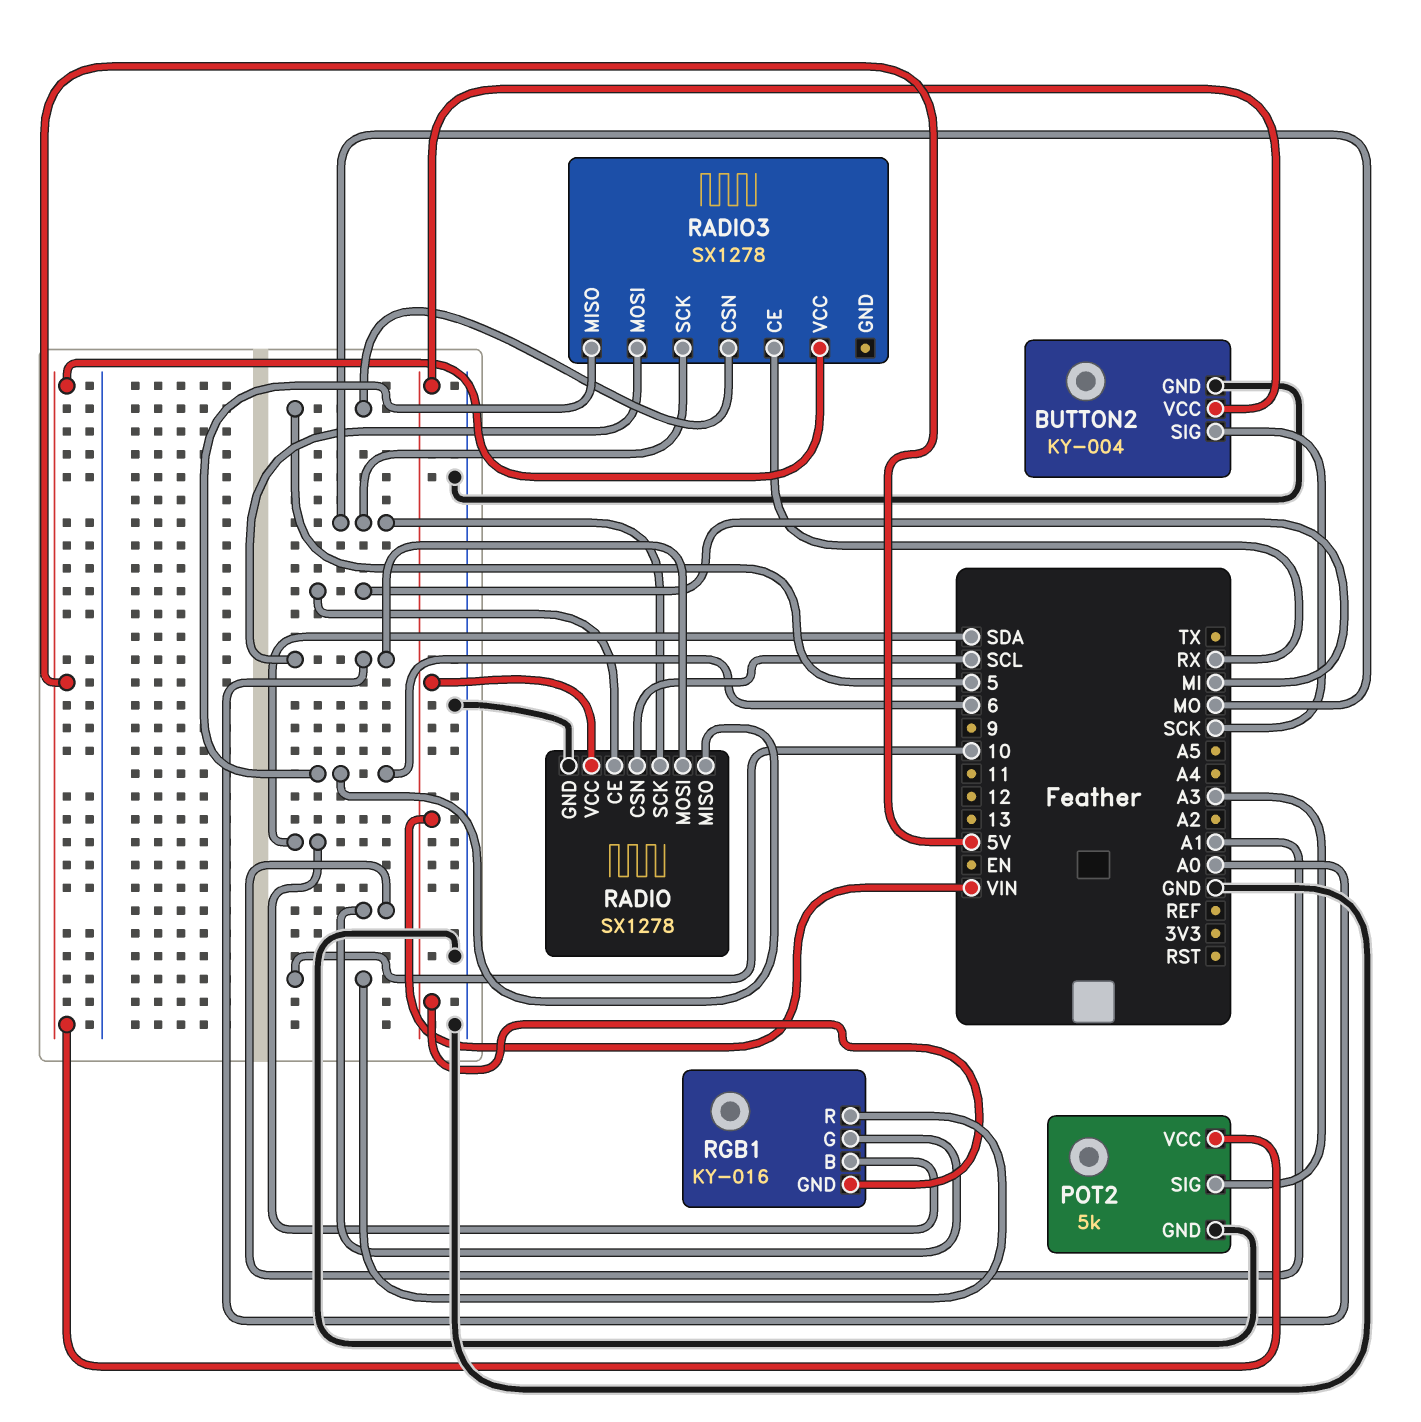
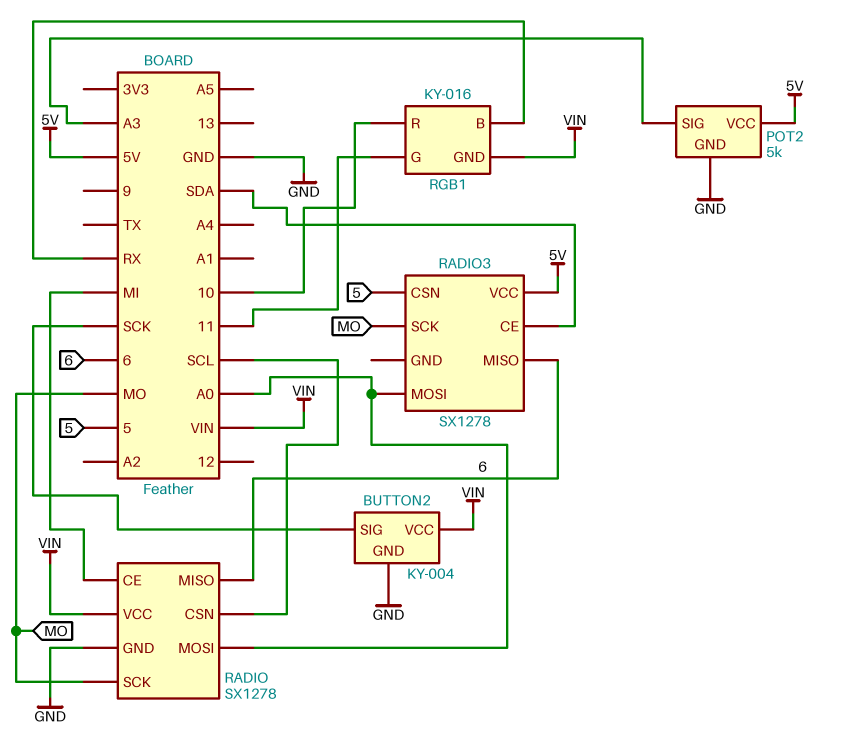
RADIO3 pin CE: RX -> SDA
RGB1 pin B: SDA -> RX
RGB1 pin G: A1 -> 11

